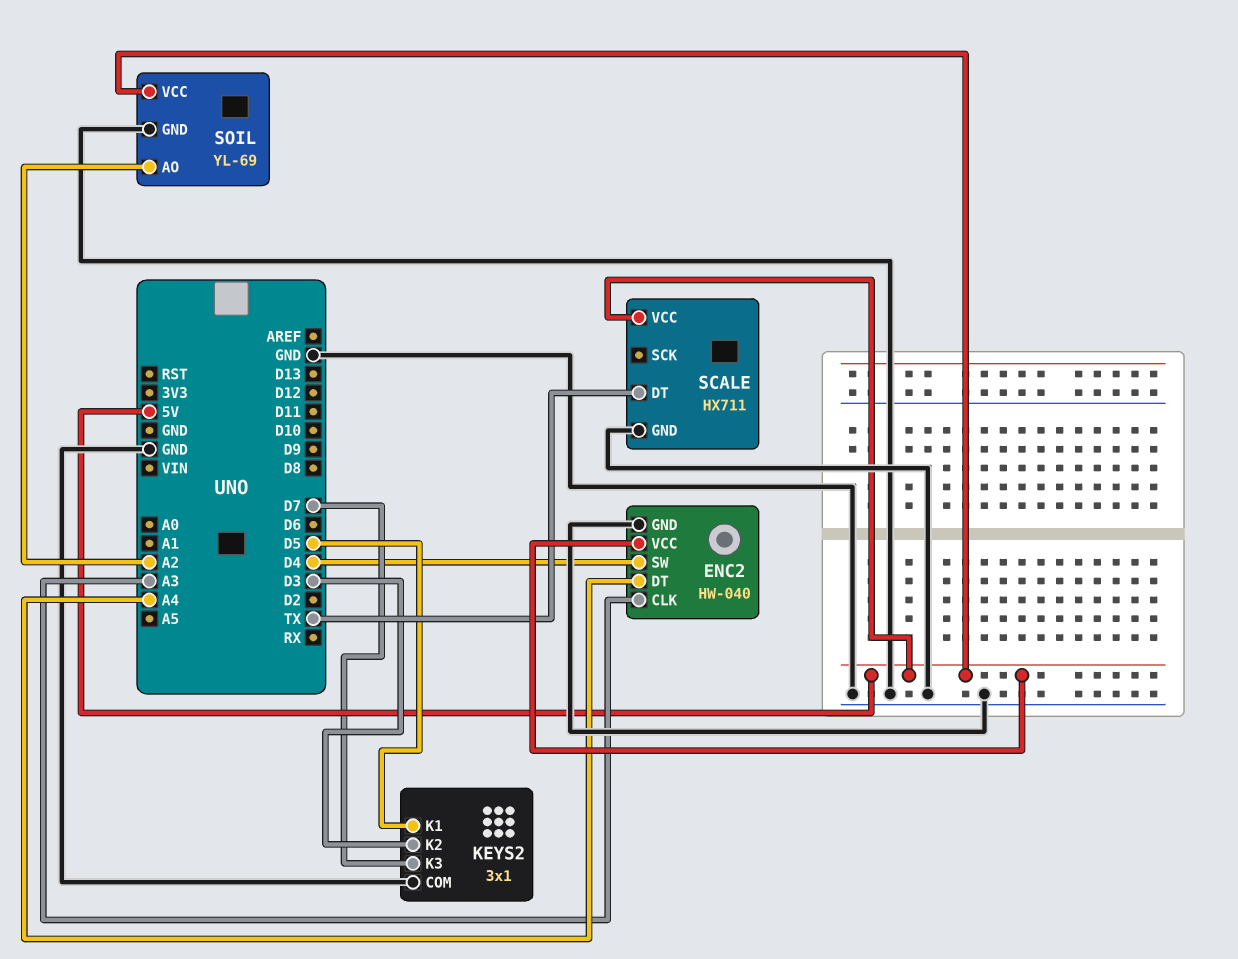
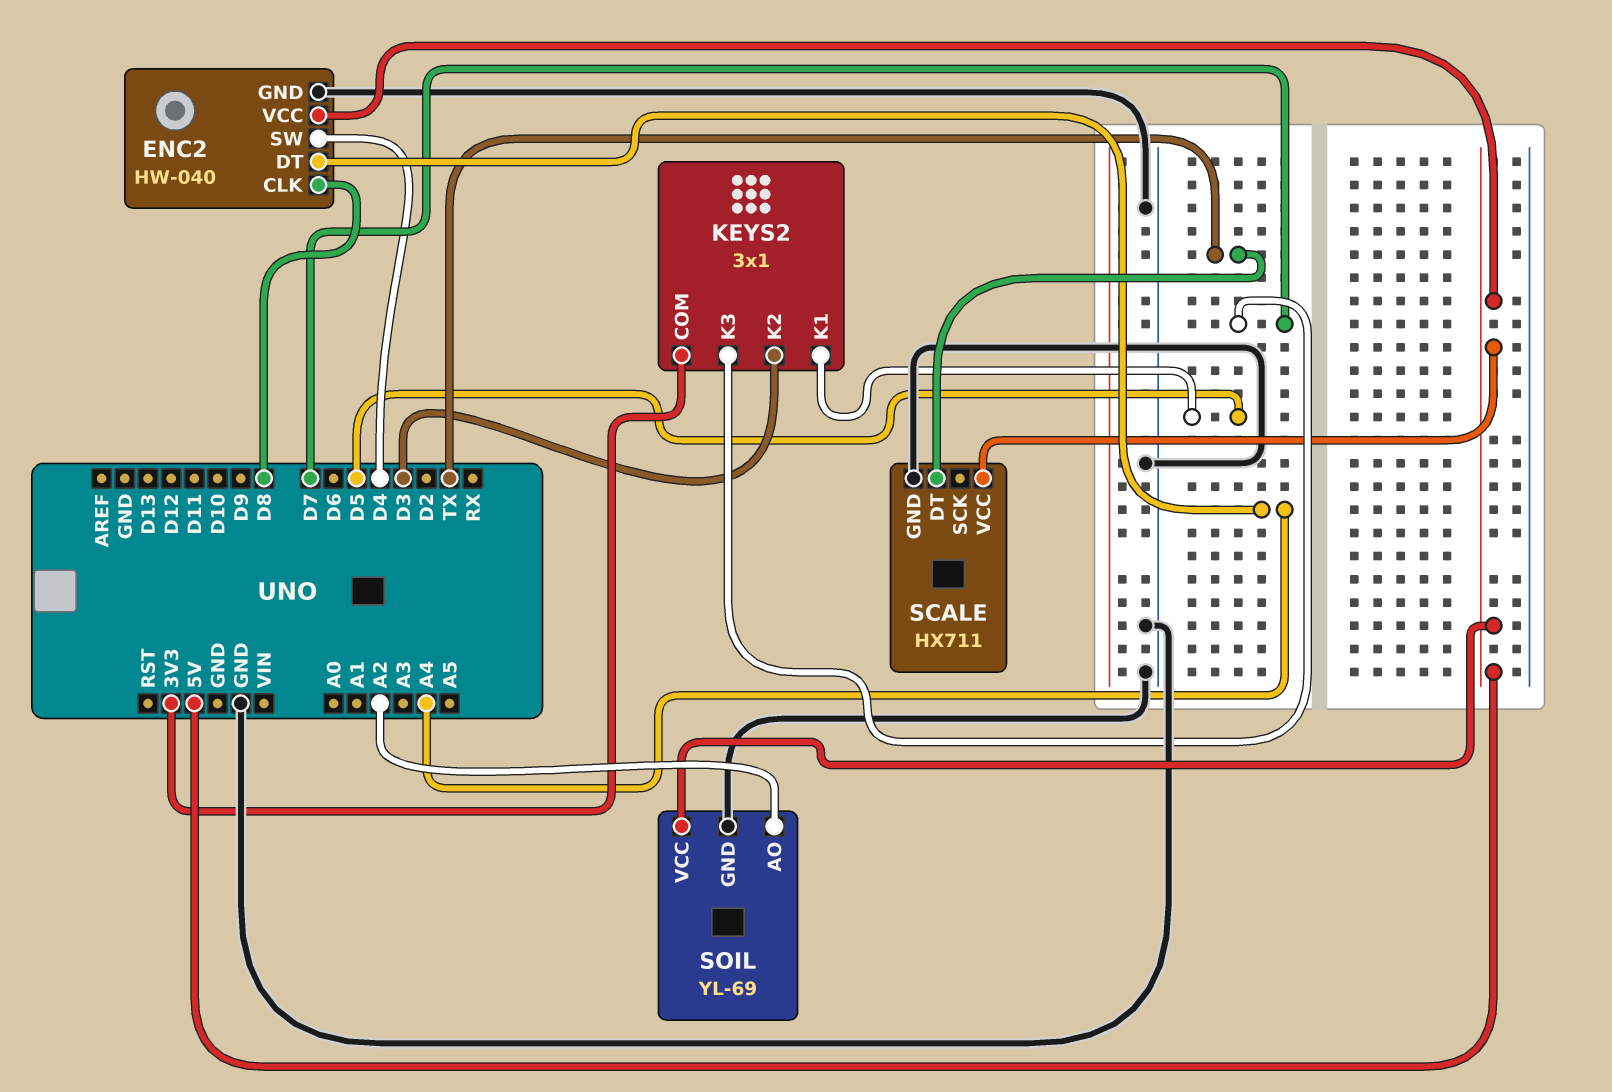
ENC2 pin CLK: A3 -> D8
KEYS2 pin COM: GND -> 3V3

